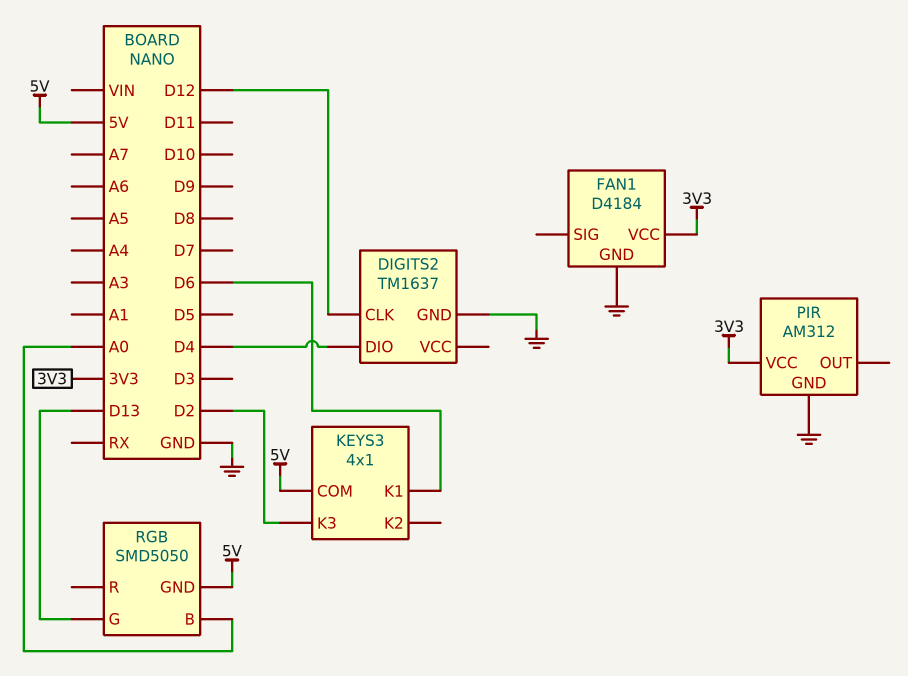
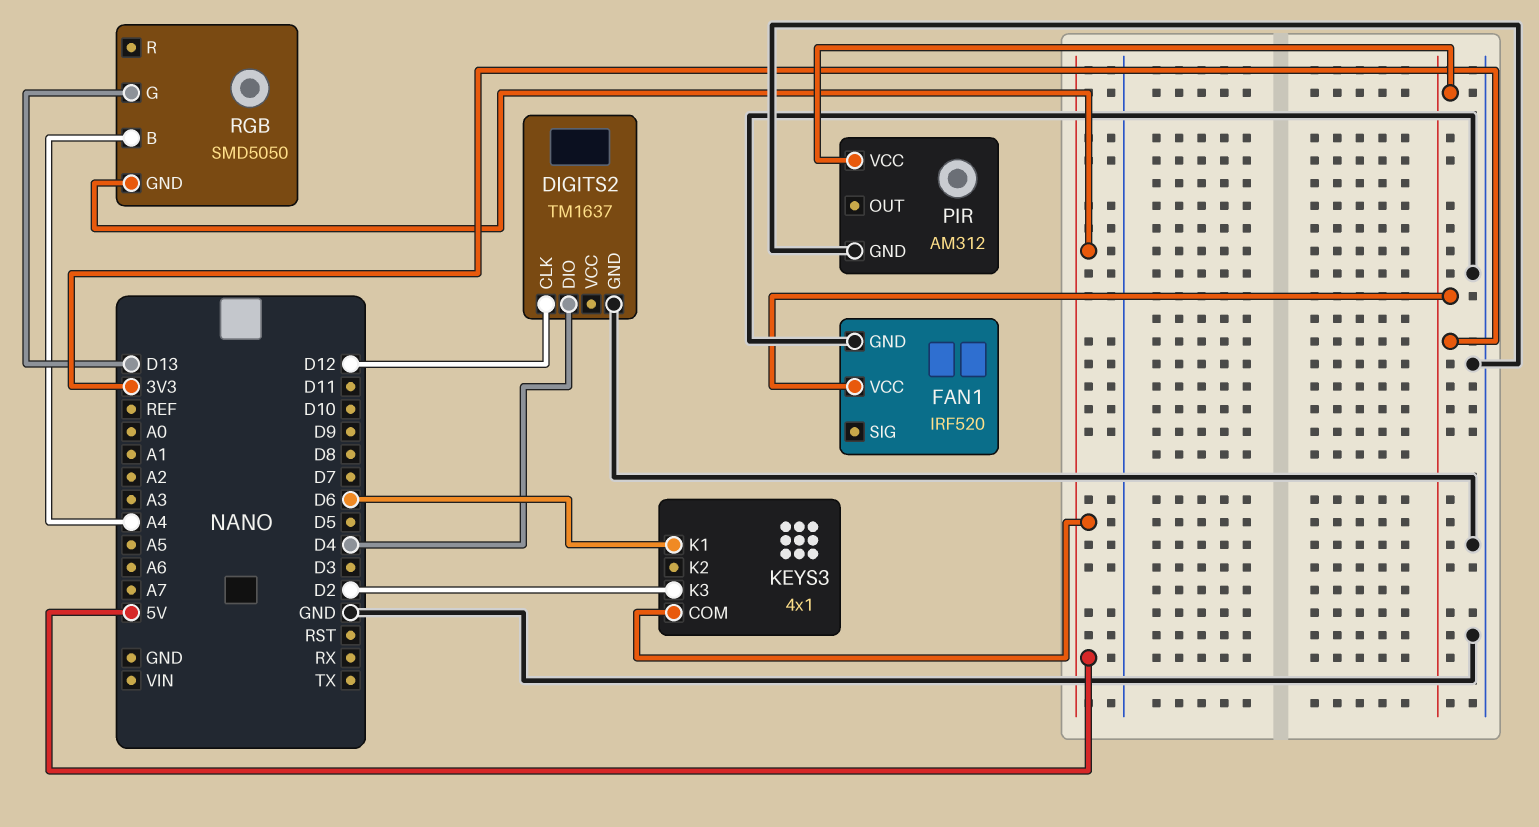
FAN1: D4184 -> IRF520
RGB pin B: A0 -> A4

